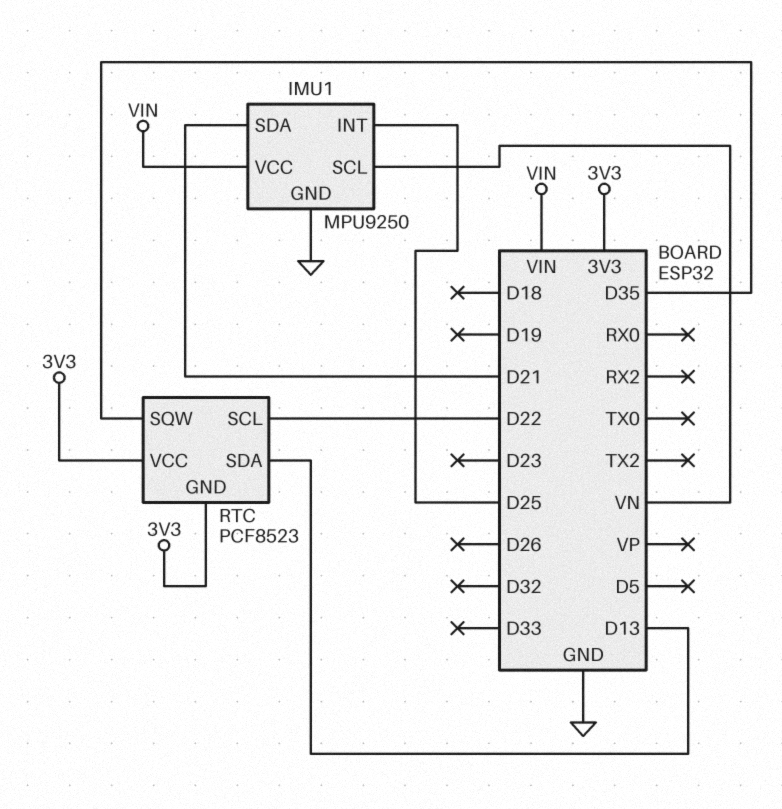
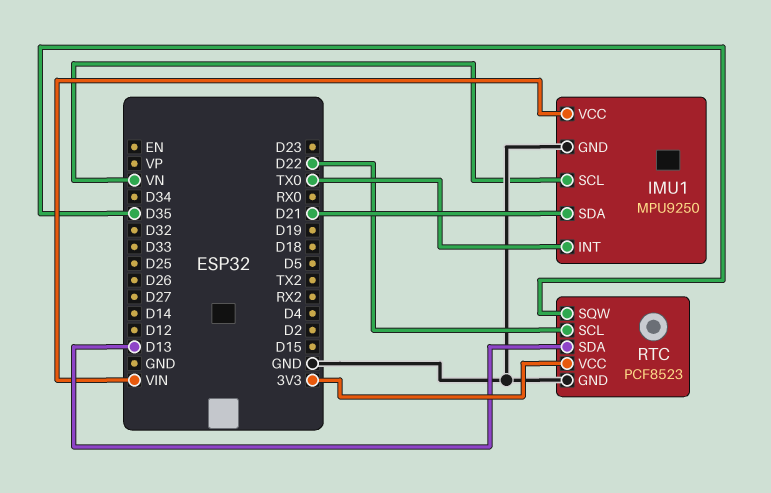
IMU1 pin INT: D25 -> TX0
RTC pin GND: 3V3 -> GND

